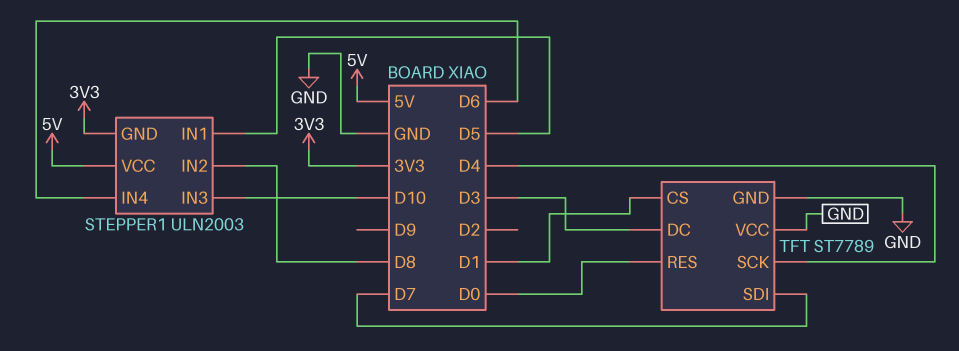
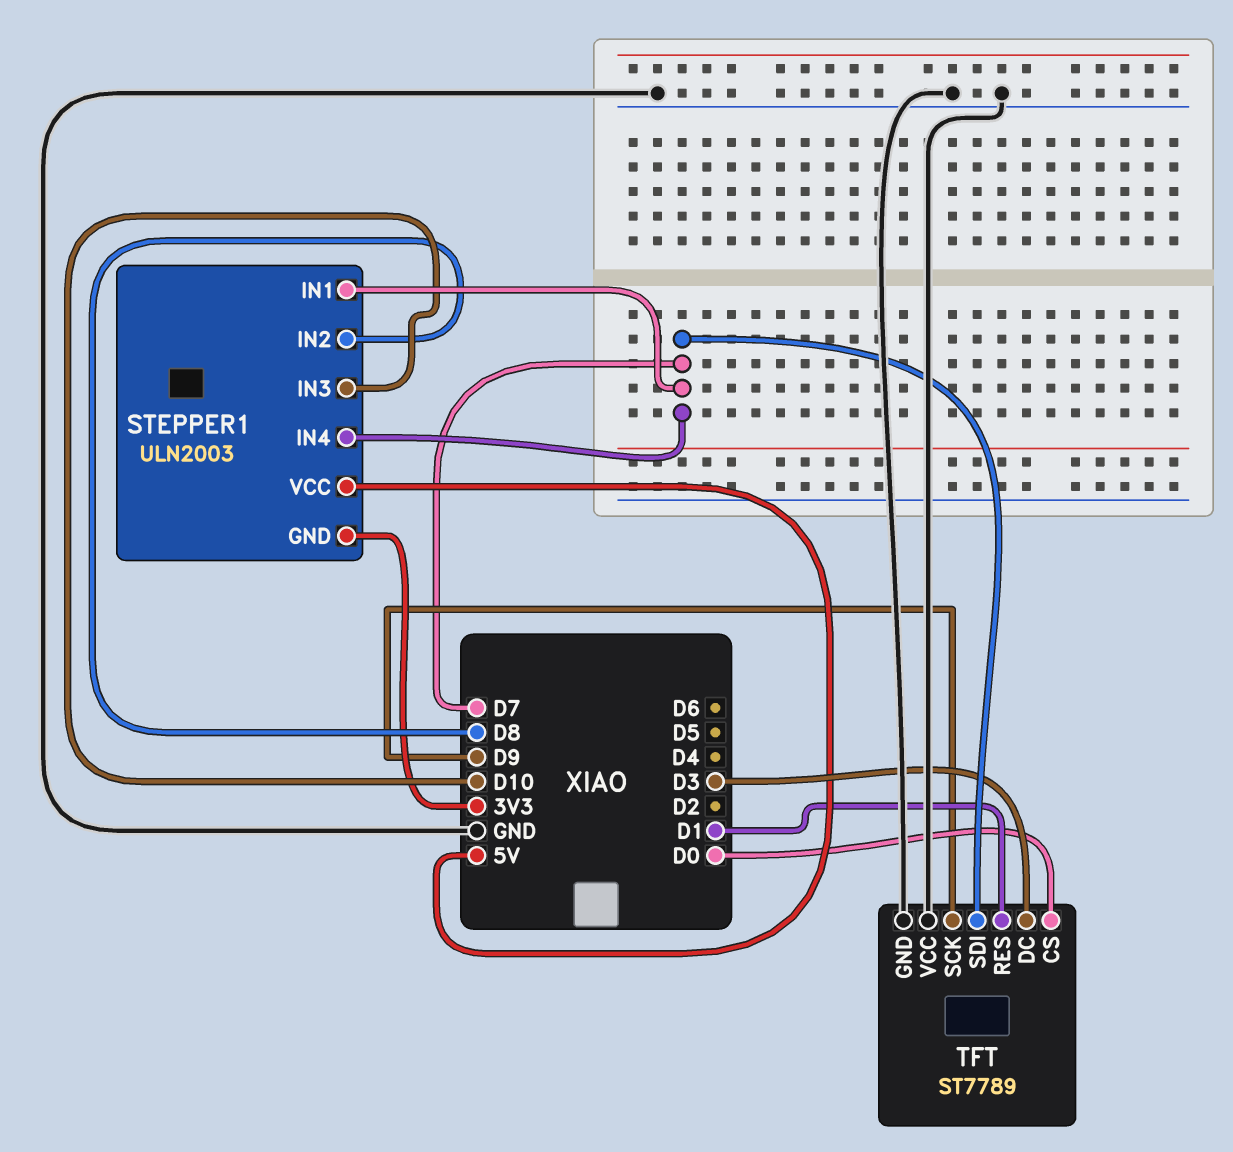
STEPPER1 pin IN1: D5 -> D7
STEPPER1 pin IN4: D6 -> D7
TFT pin CS: D1 -> D0
TFT pin RES: D0 -> D1
TFT pin SCK: D4 -> D9

